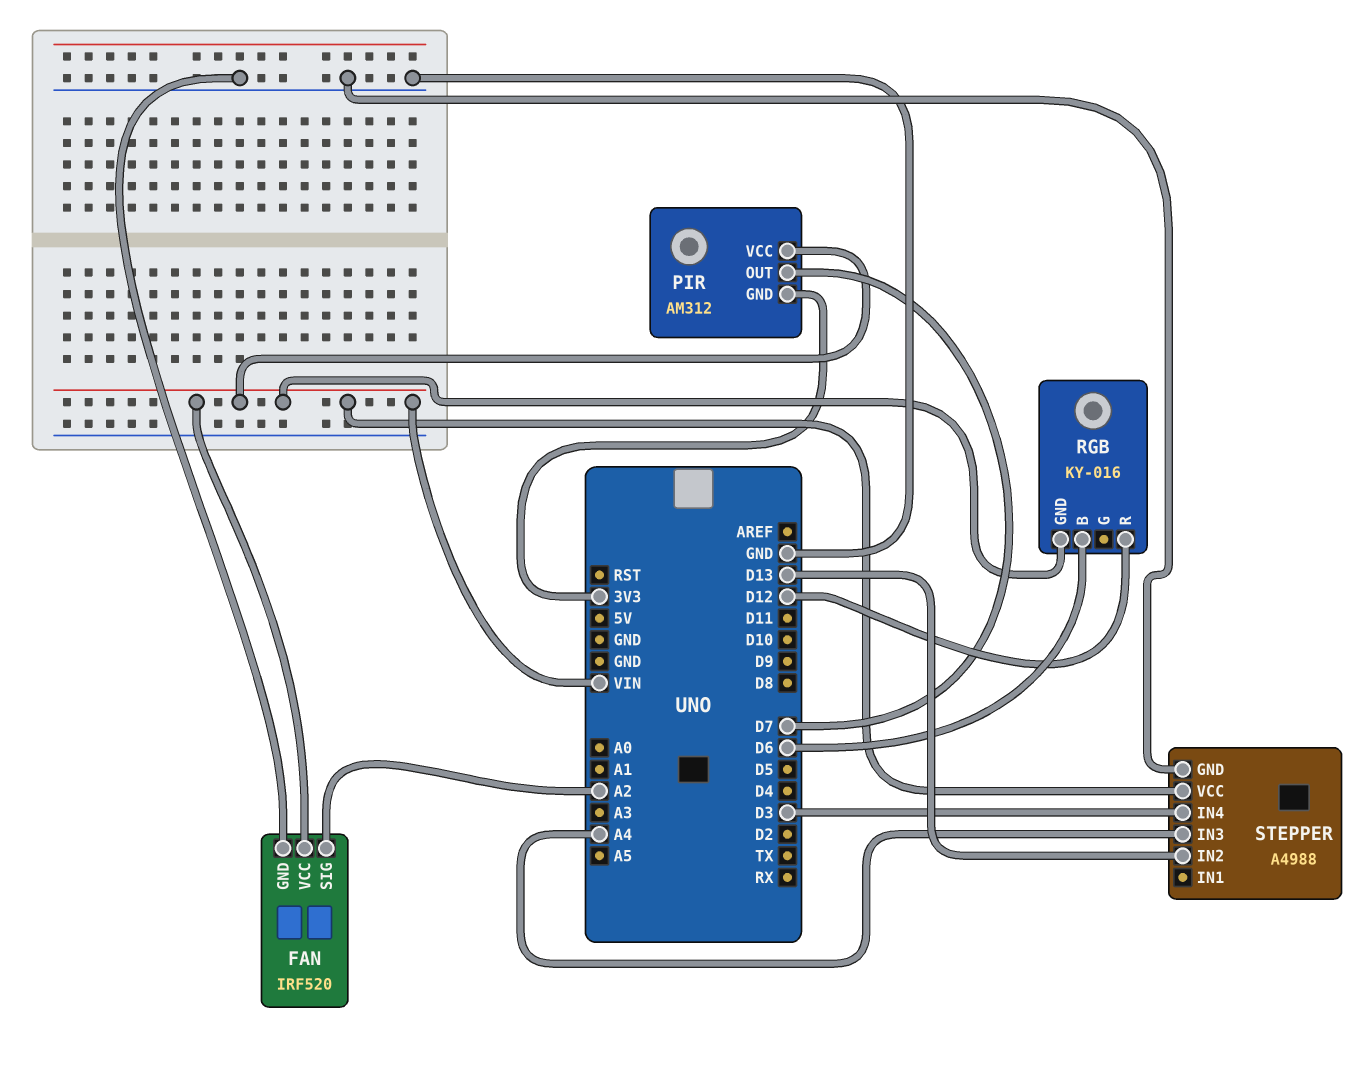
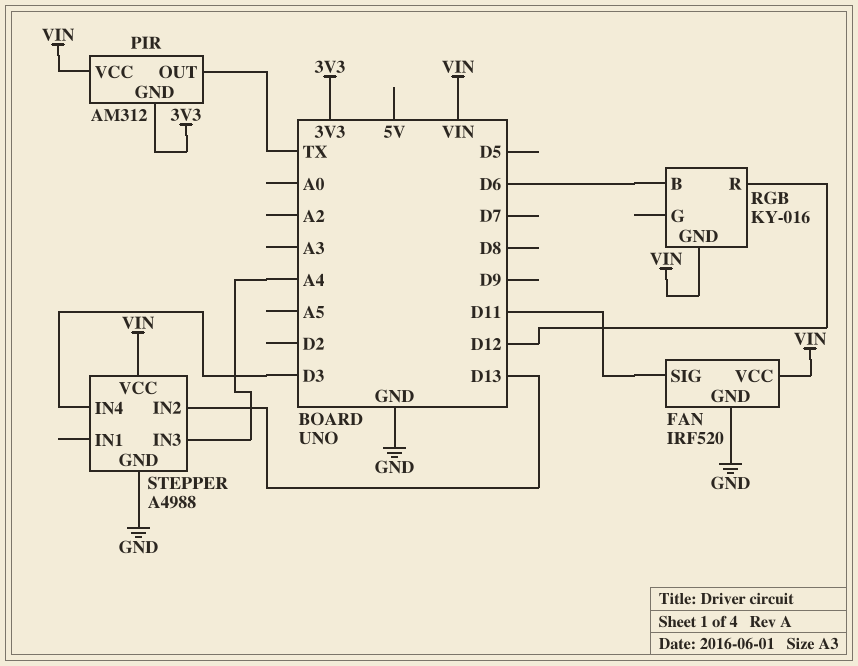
FAN pin SIG: A2 -> D11
PIR pin OUT: D7 -> TX

